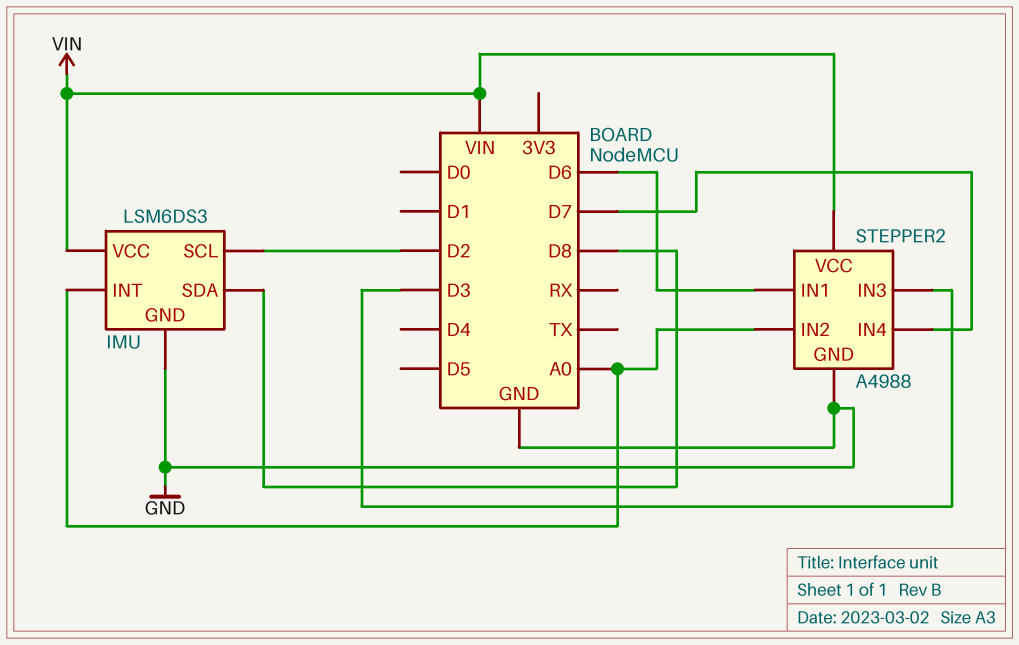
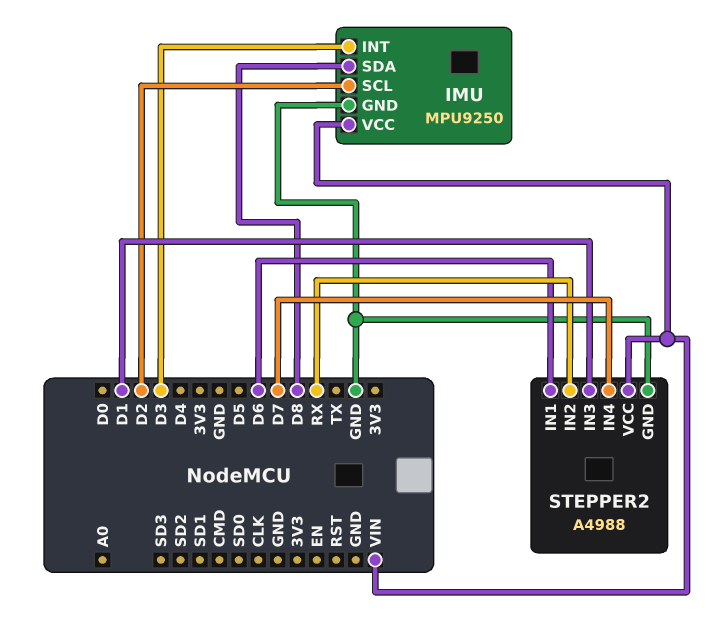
IMU: LSM6DS3 -> MPU9250
IMU pin INT: A0 -> D3
STEPPER2 pin IN2: A0 -> RX
STEPPER2 pin IN3: D3 -> D1

